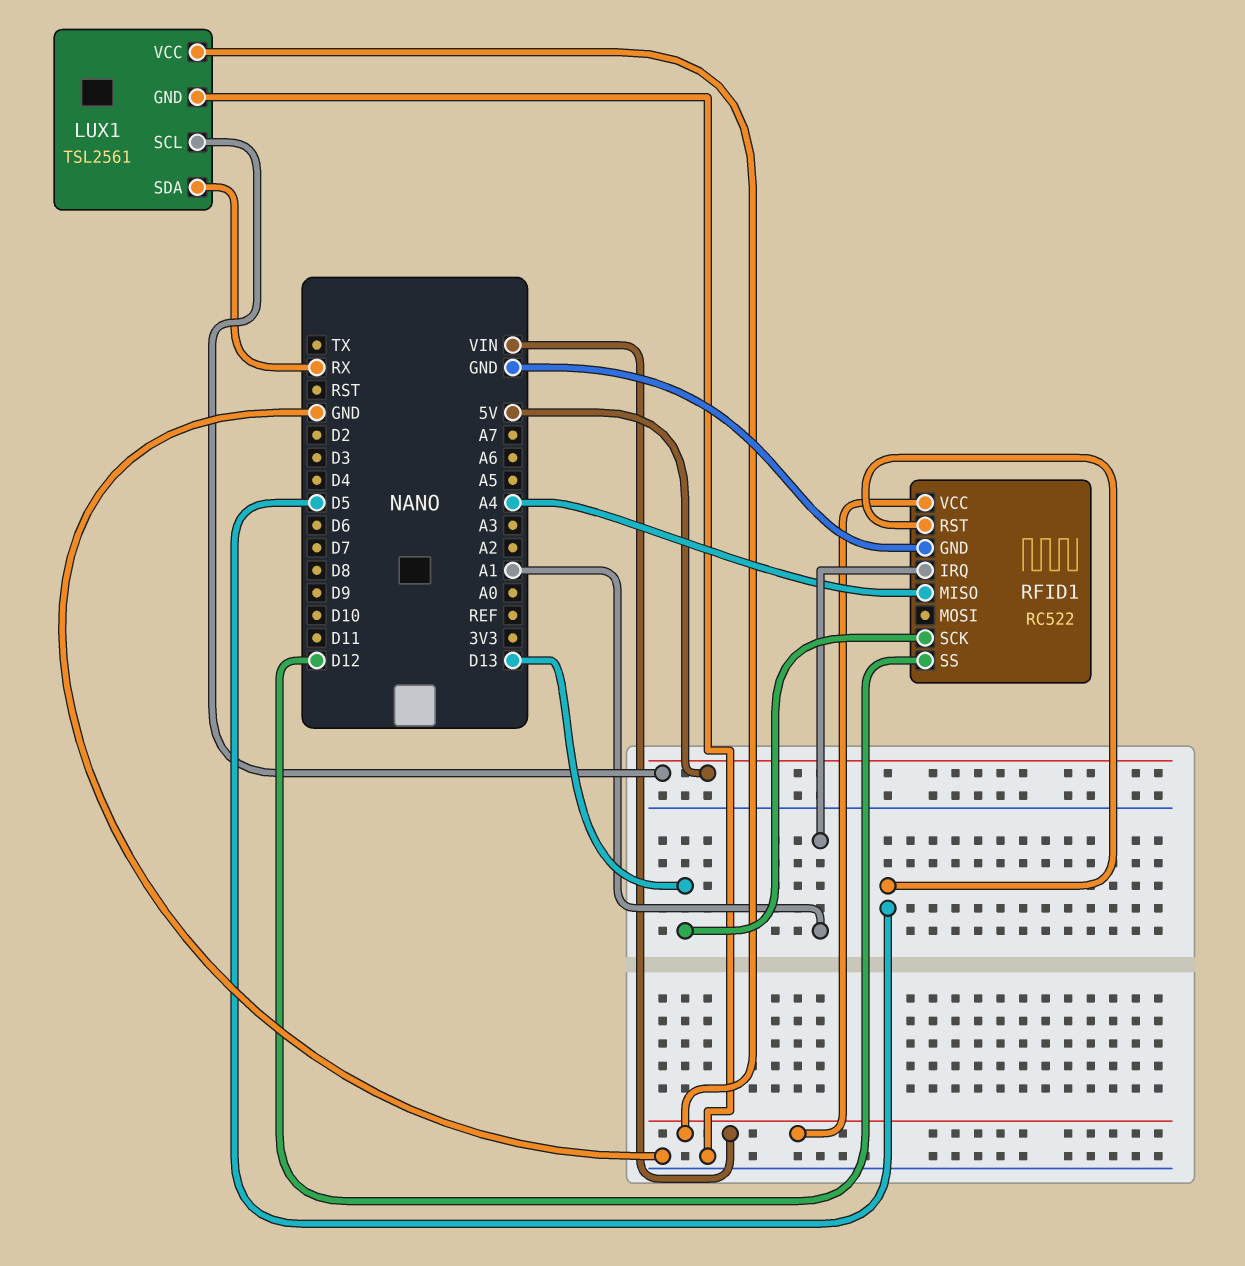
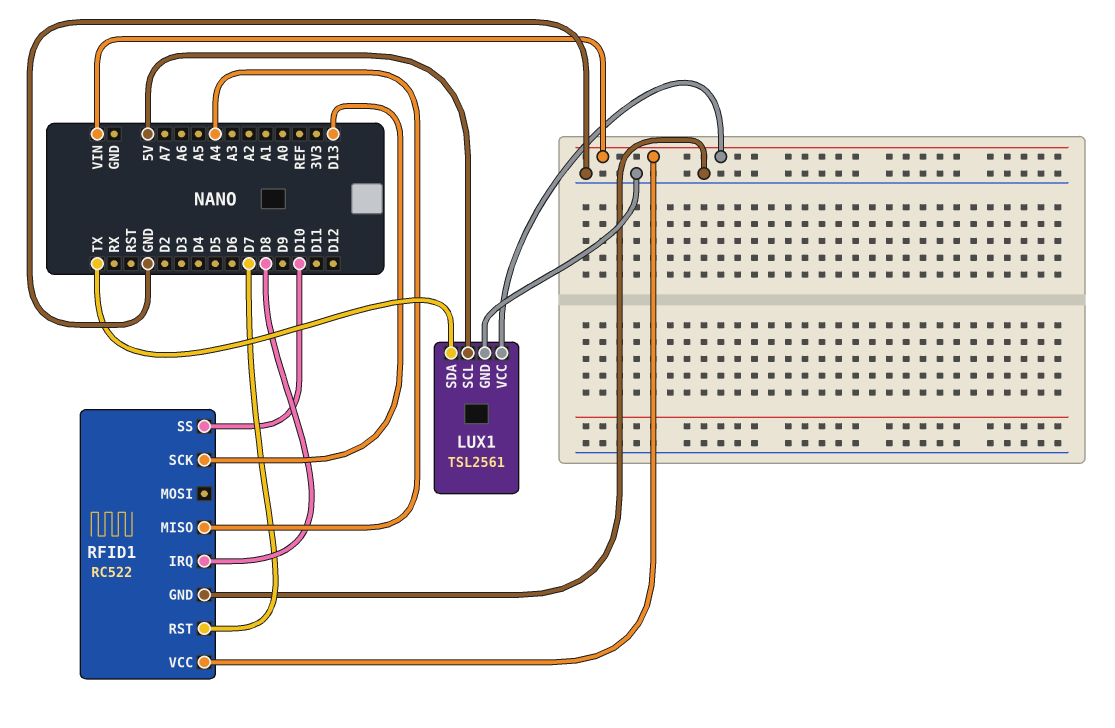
LUX1 pin SDA: RX -> TX
RFID1 pin IRQ: A1 -> D8
RFID1 pin RST: D5 -> D7
RFID1 pin SS: D12 -> D10

